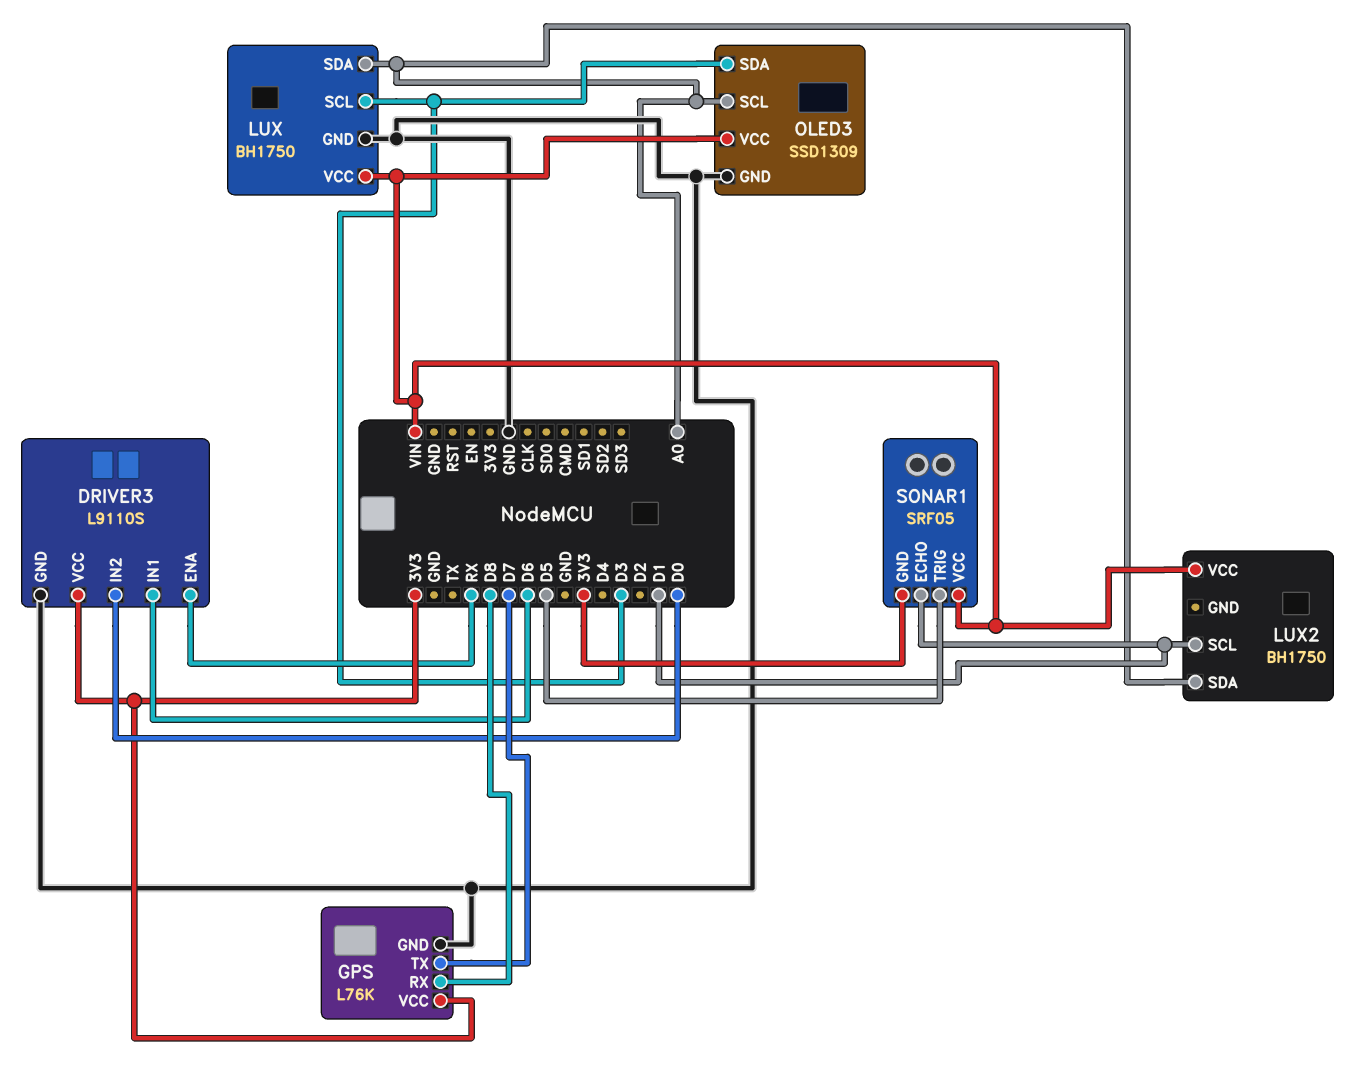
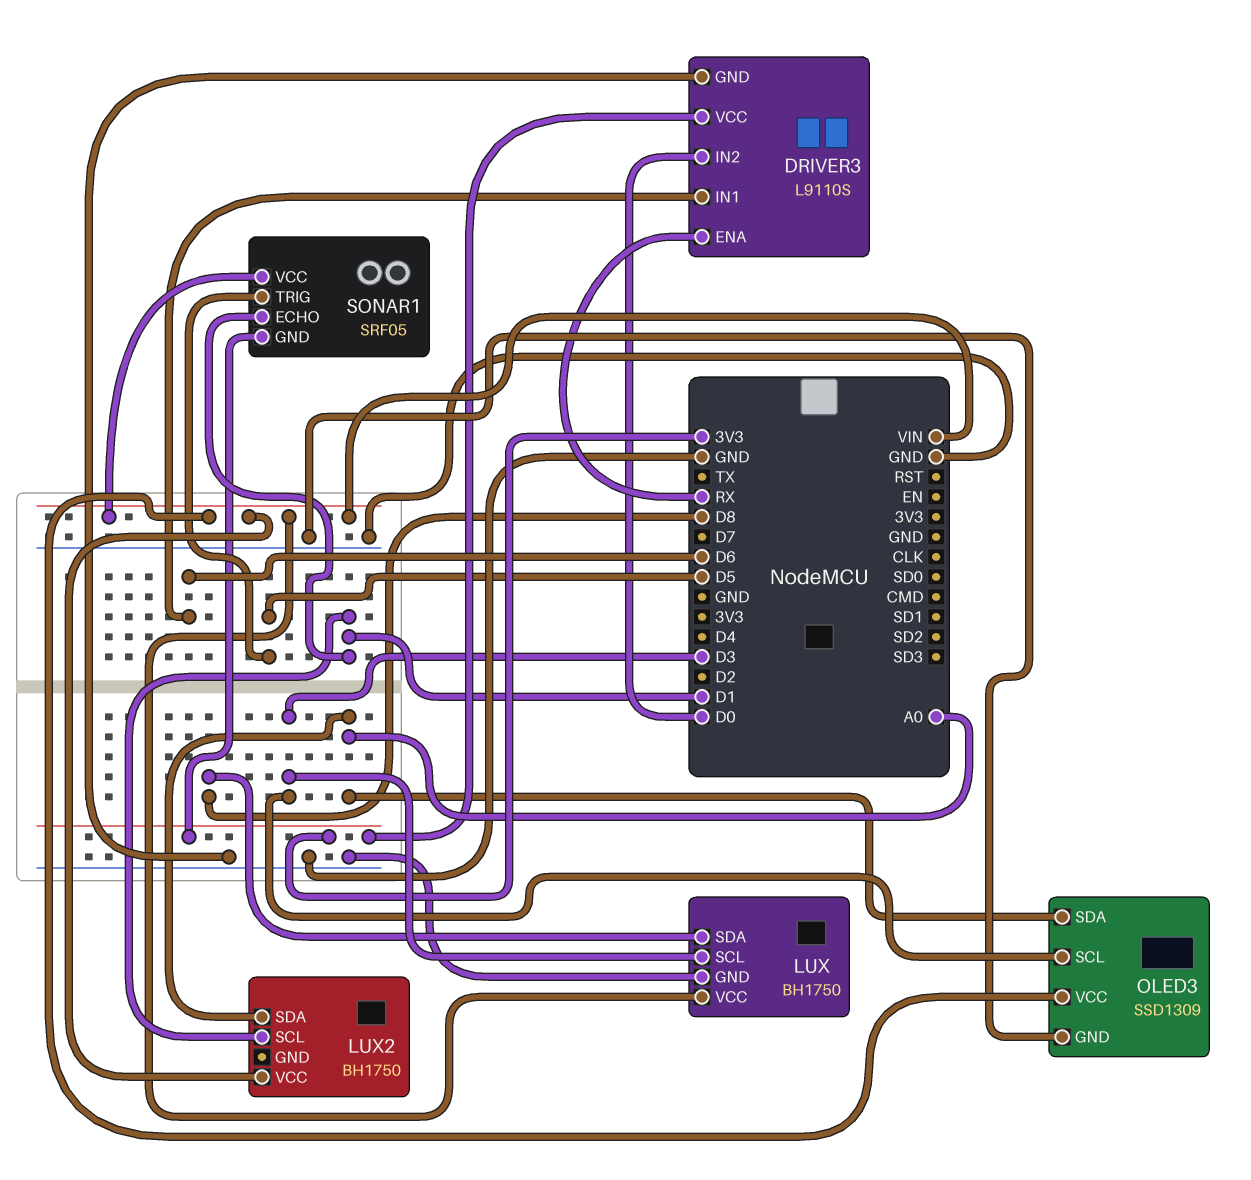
GPS: L76K -> none
GPS pin GND: GND -> none
GPS pin RX: D8 -> none
GPS pin TX: D7 -> none
GPS pin VCC: 3V3 -> none
LUX pin SDA: A0 -> D8
OLED3 pin SCL: A0 -> D3
OLED3 pin SDA: D3 -> A0

